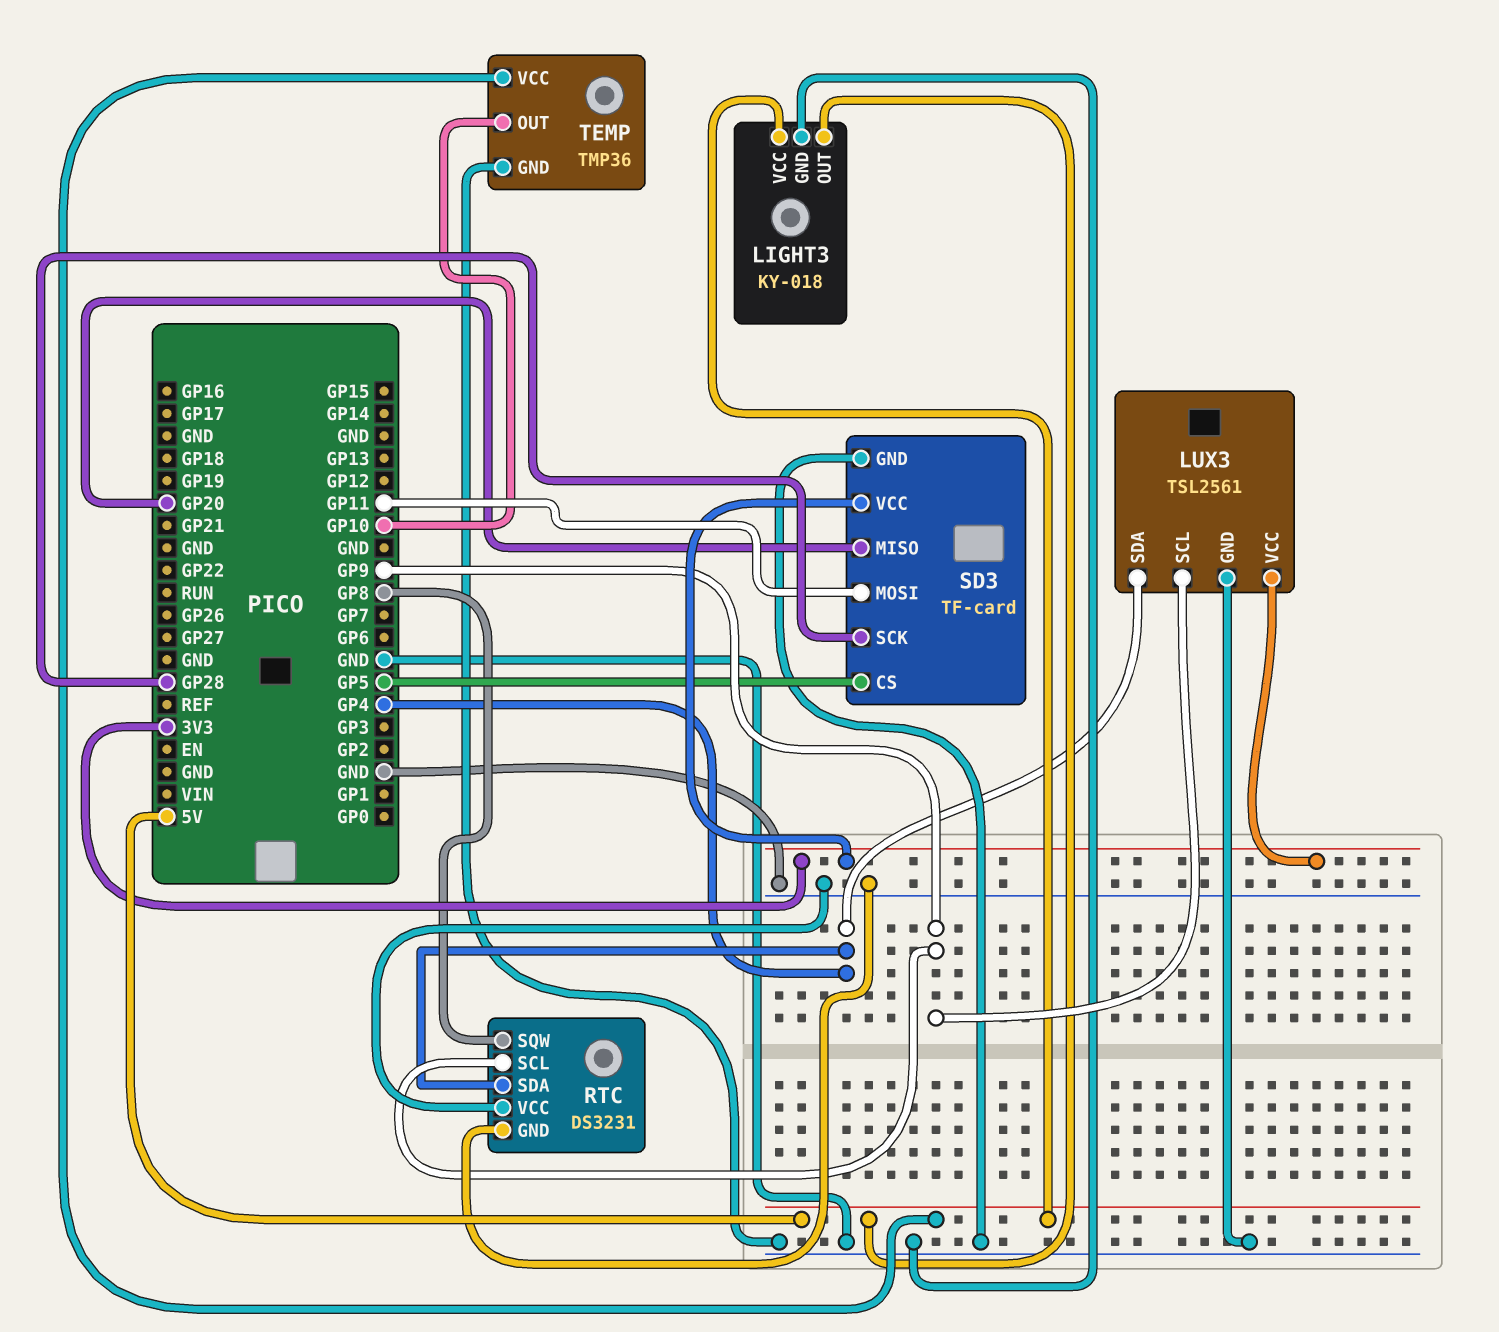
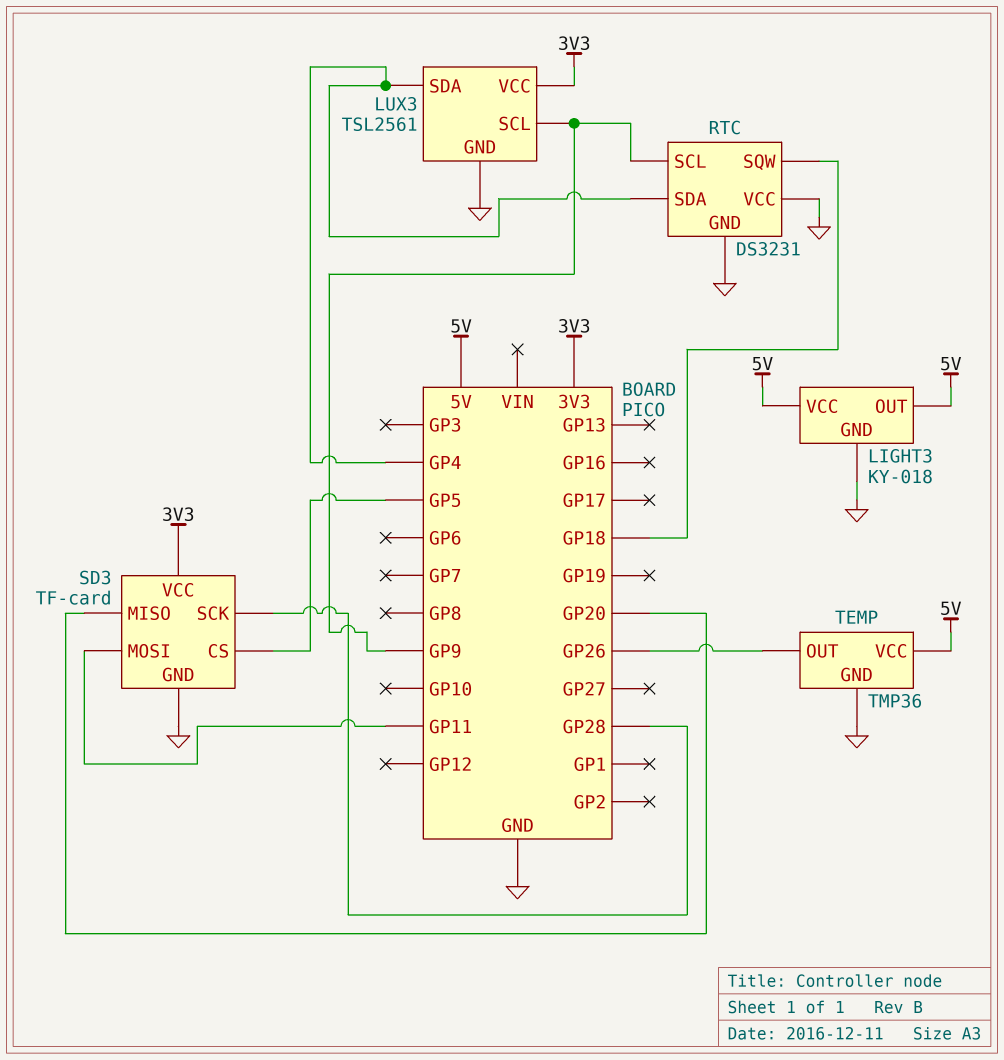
RTC pin SQW: GP8 -> GP18
TEMP pin OUT: GP10 -> GP26

